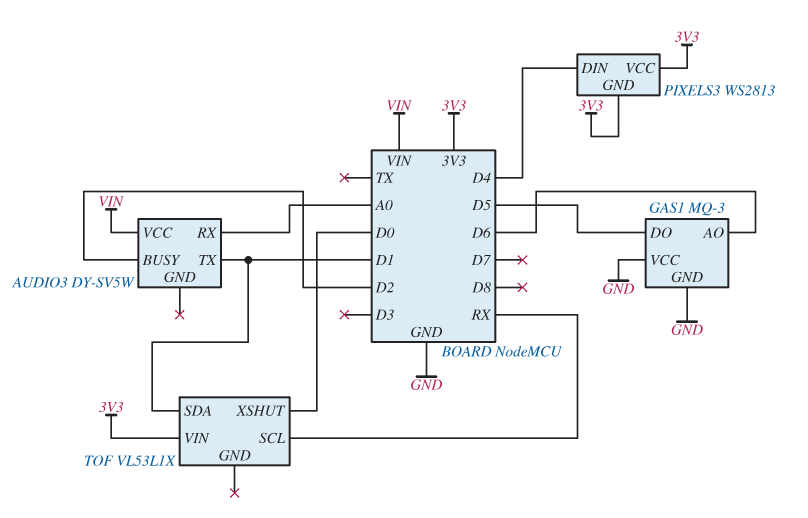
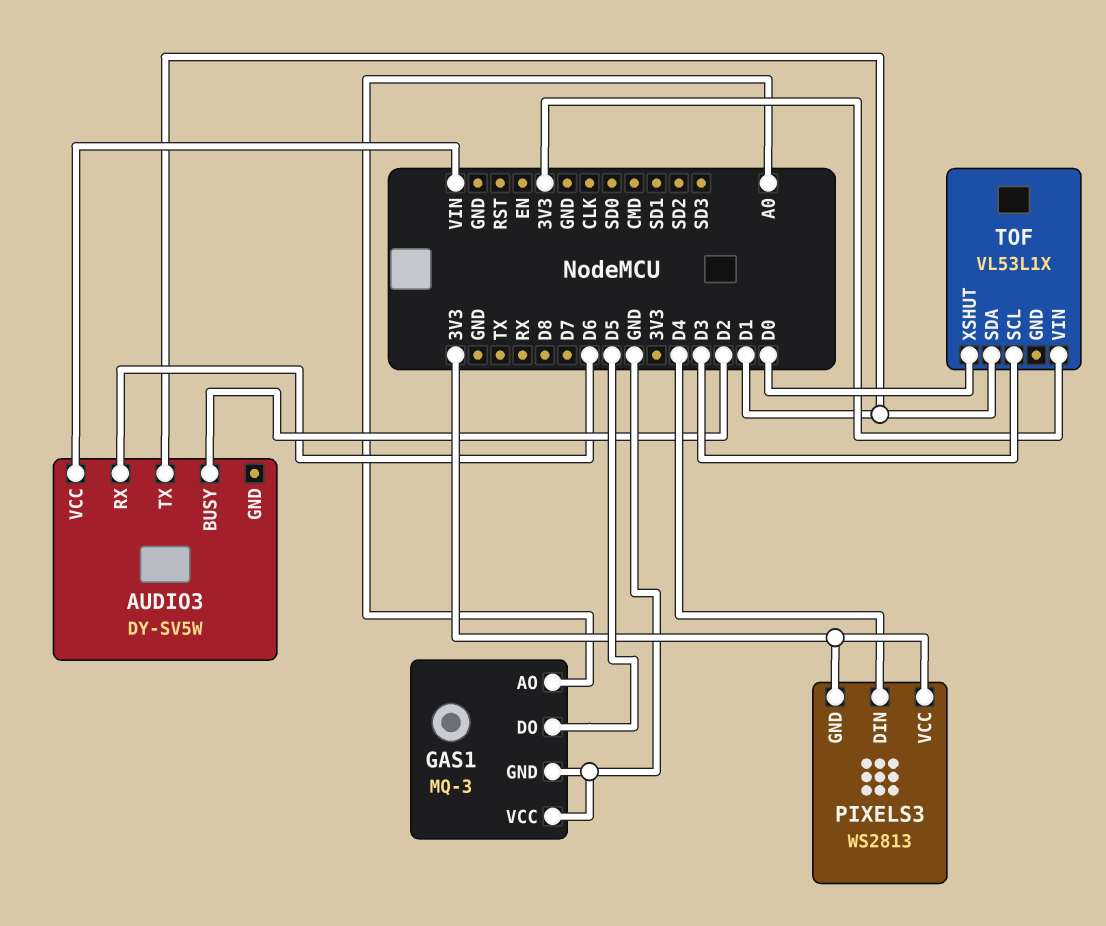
AUDIO3 pin RX: A0 -> D6
GAS1 pin AO: D6 -> A0
TOF pin SCL: RX -> D3

